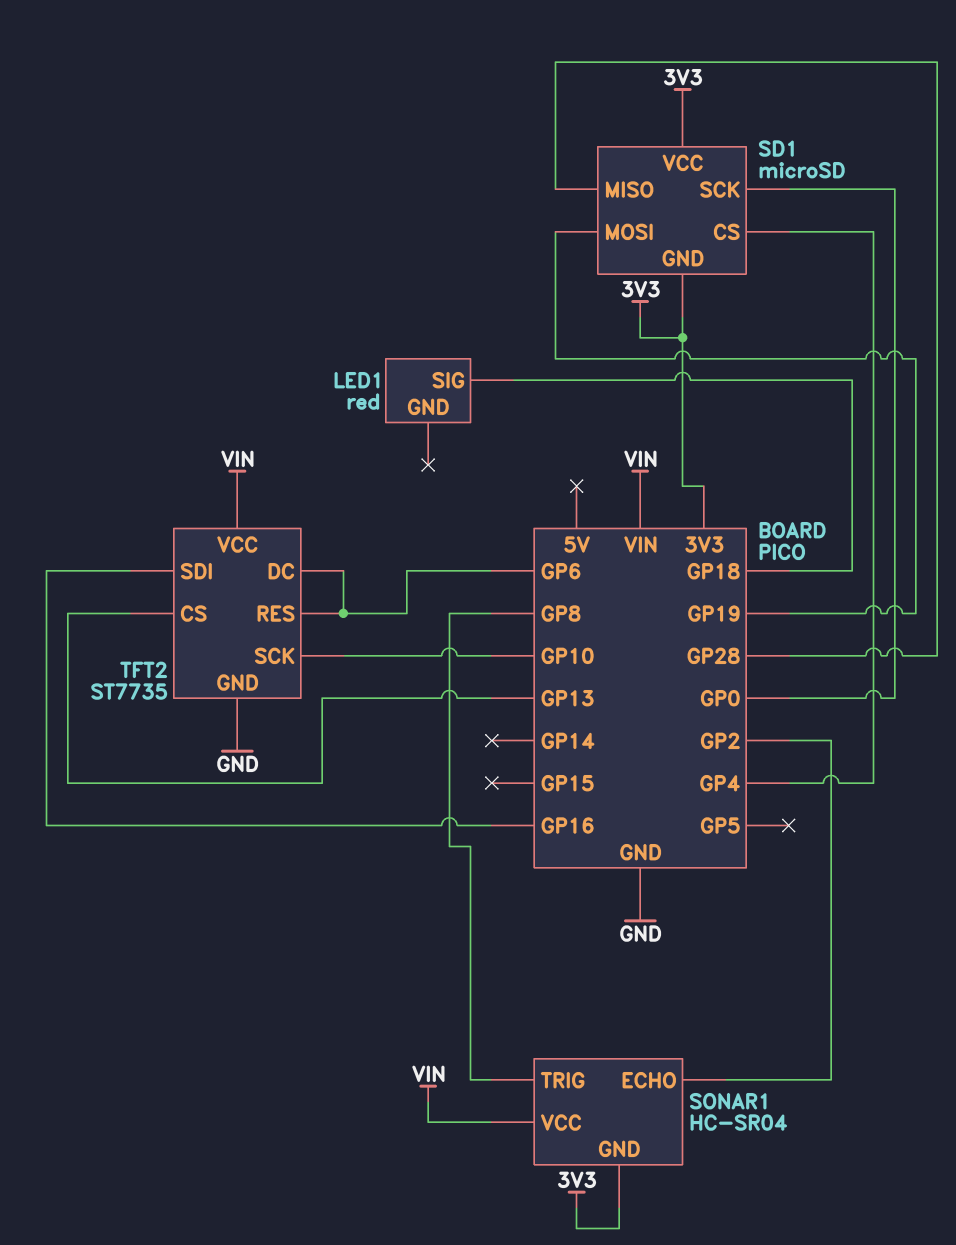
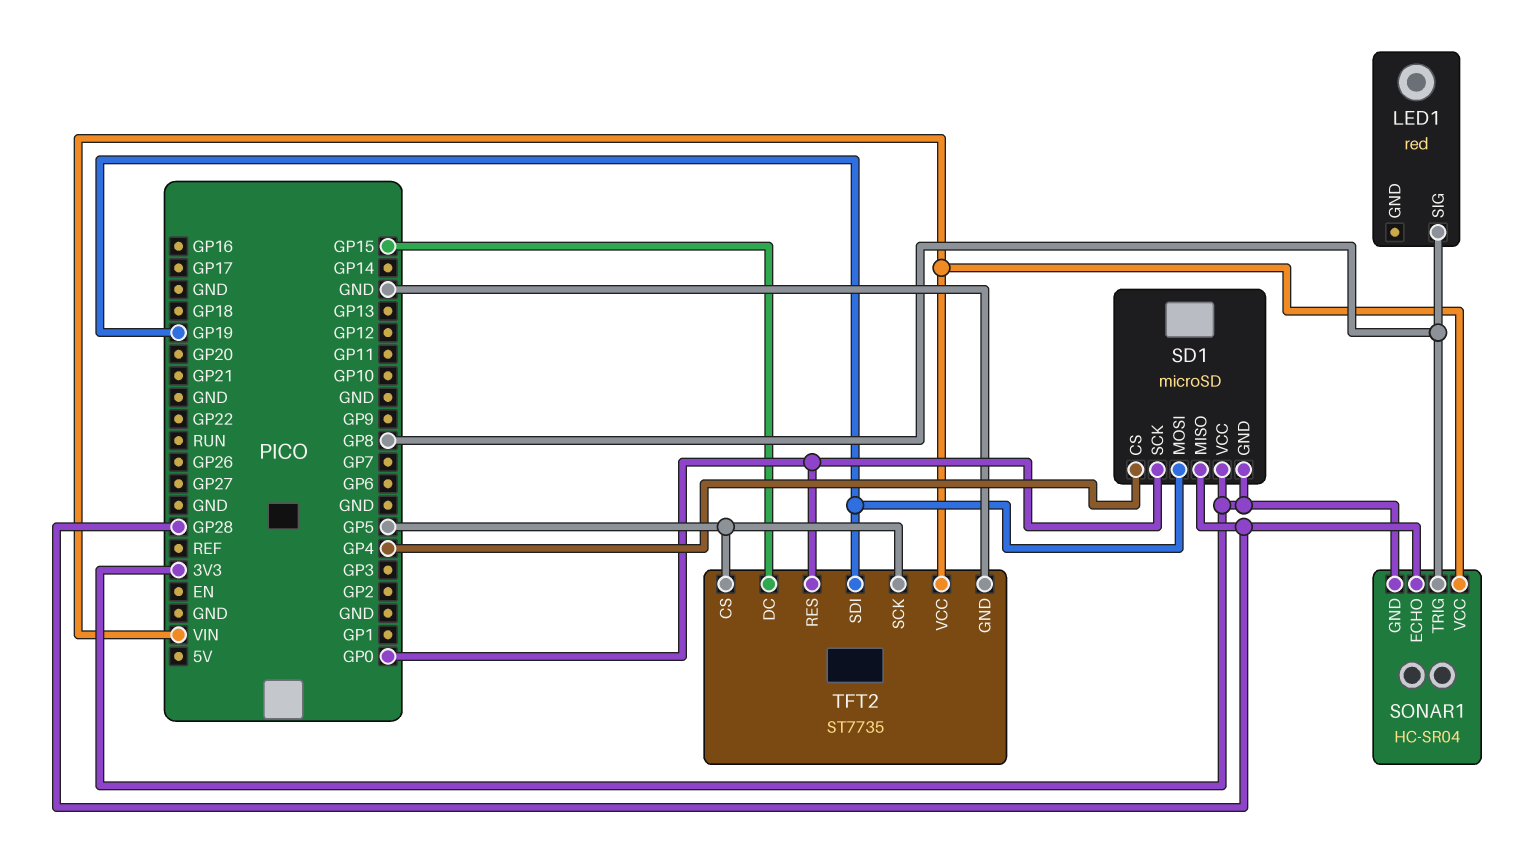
LED1 pin SIG: GP18 -> GP8
SONAR1 pin ECHO: GP2 -> GP28
TFT2 pin CS: GP13 -> GP5
TFT2 pin DC: GP6 -> GP15
TFT2 pin RES: GP6 -> GP0
TFT2 pin SCK: GP10 -> GP5
TFT2 pin SDI: GP16 -> GP19

